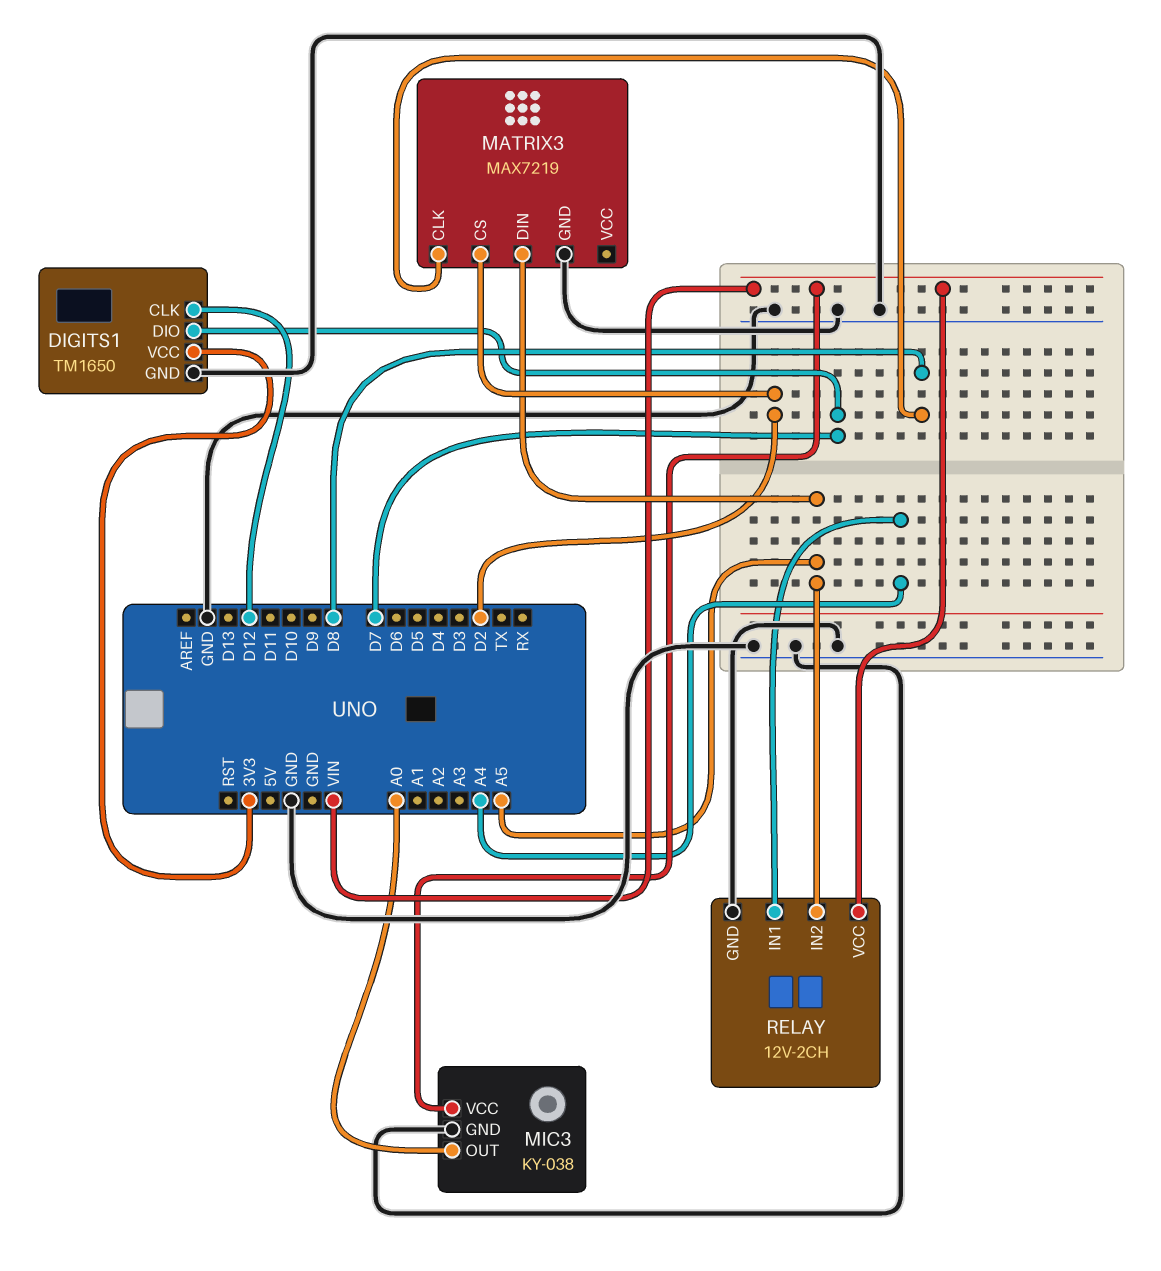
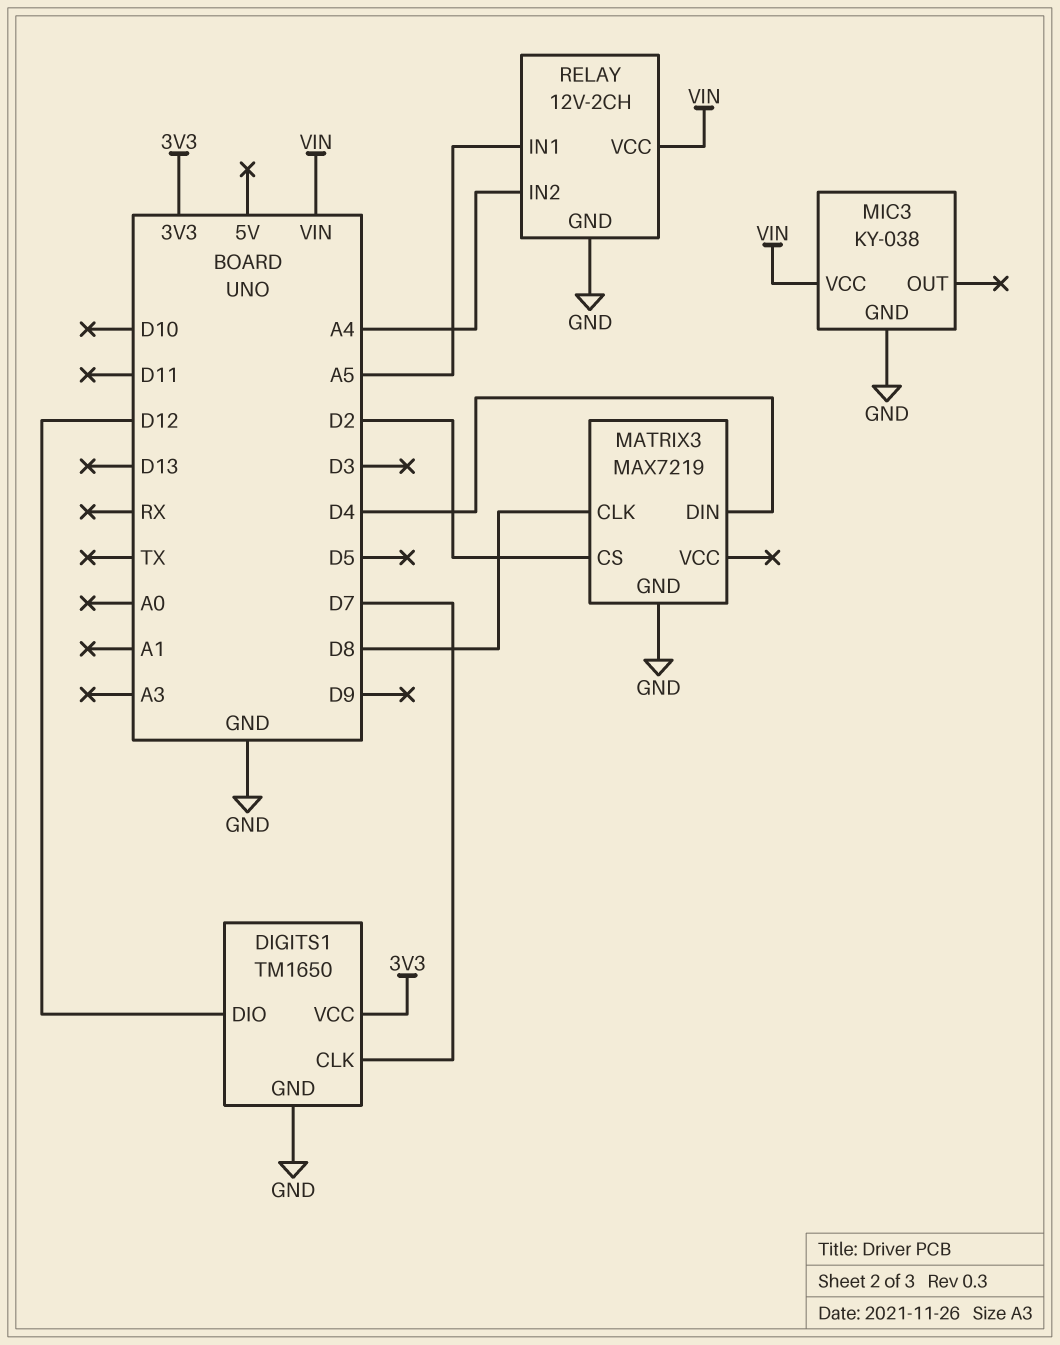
DIGITS1 pin CLK: D12 -> D7
DIGITS1 pin DIO: D7 -> D12
MATRIX3 pin DIN: A5 -> D4
MIC3 pin OUT: A0 -> none
RELAY pin IN1: A4 -> A5
RELAY pin IN2: A5 -> A4

